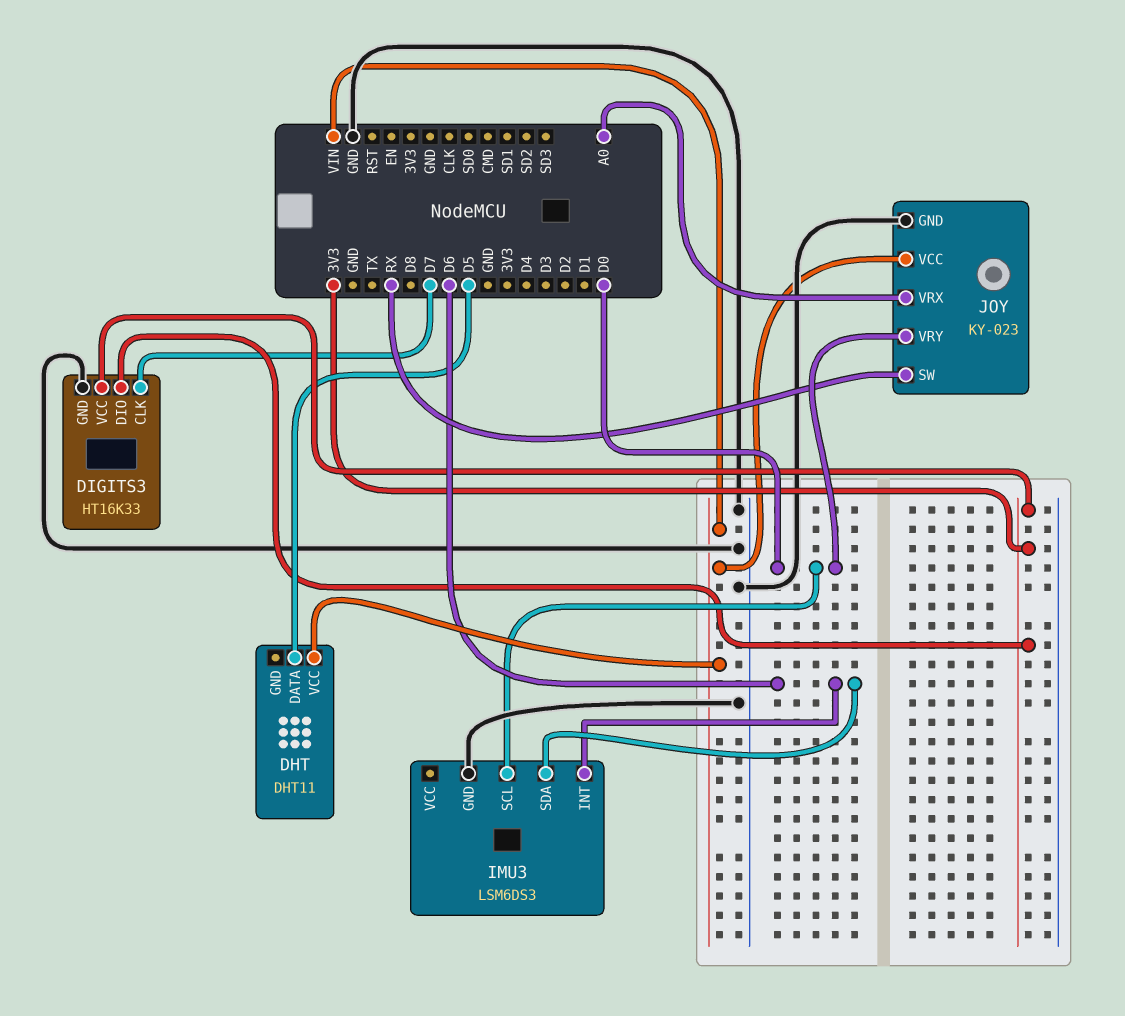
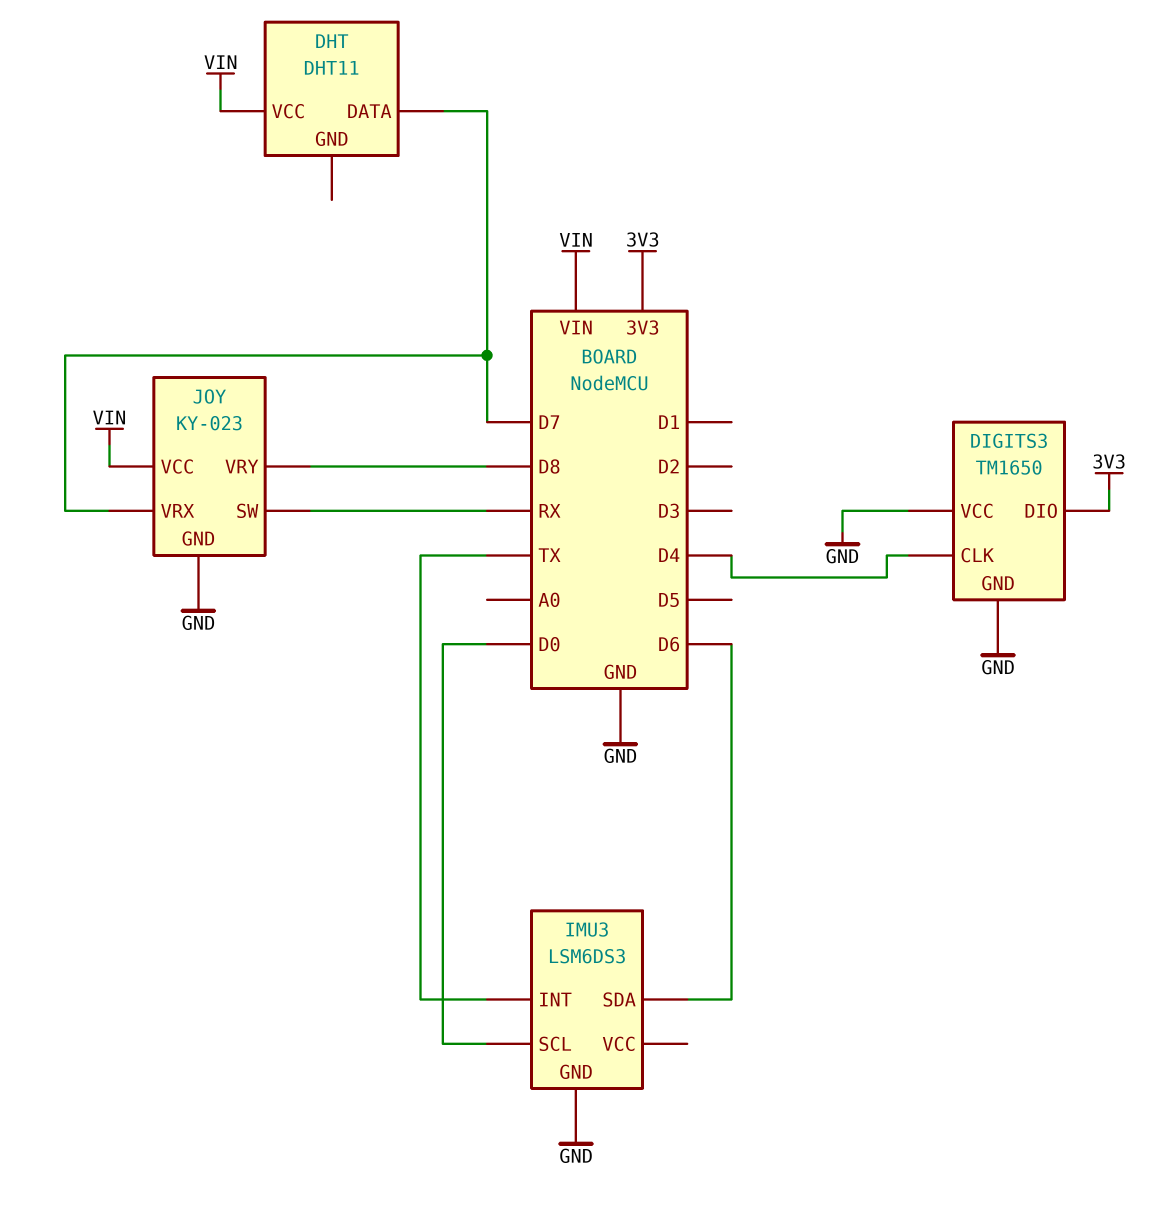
DHT pin DATA: D5 -> D7
DIGITS3: HT16K33 -> TM1650
DIGITS3 pin CLK: D7 -> D4
DIGITS3 pin VCC: 3V3 -> GND
IMU3 pin INT: D6 -> TX
JOY pin VRX: A0 -> D7
JOY pin VRY: D0 -> D8

